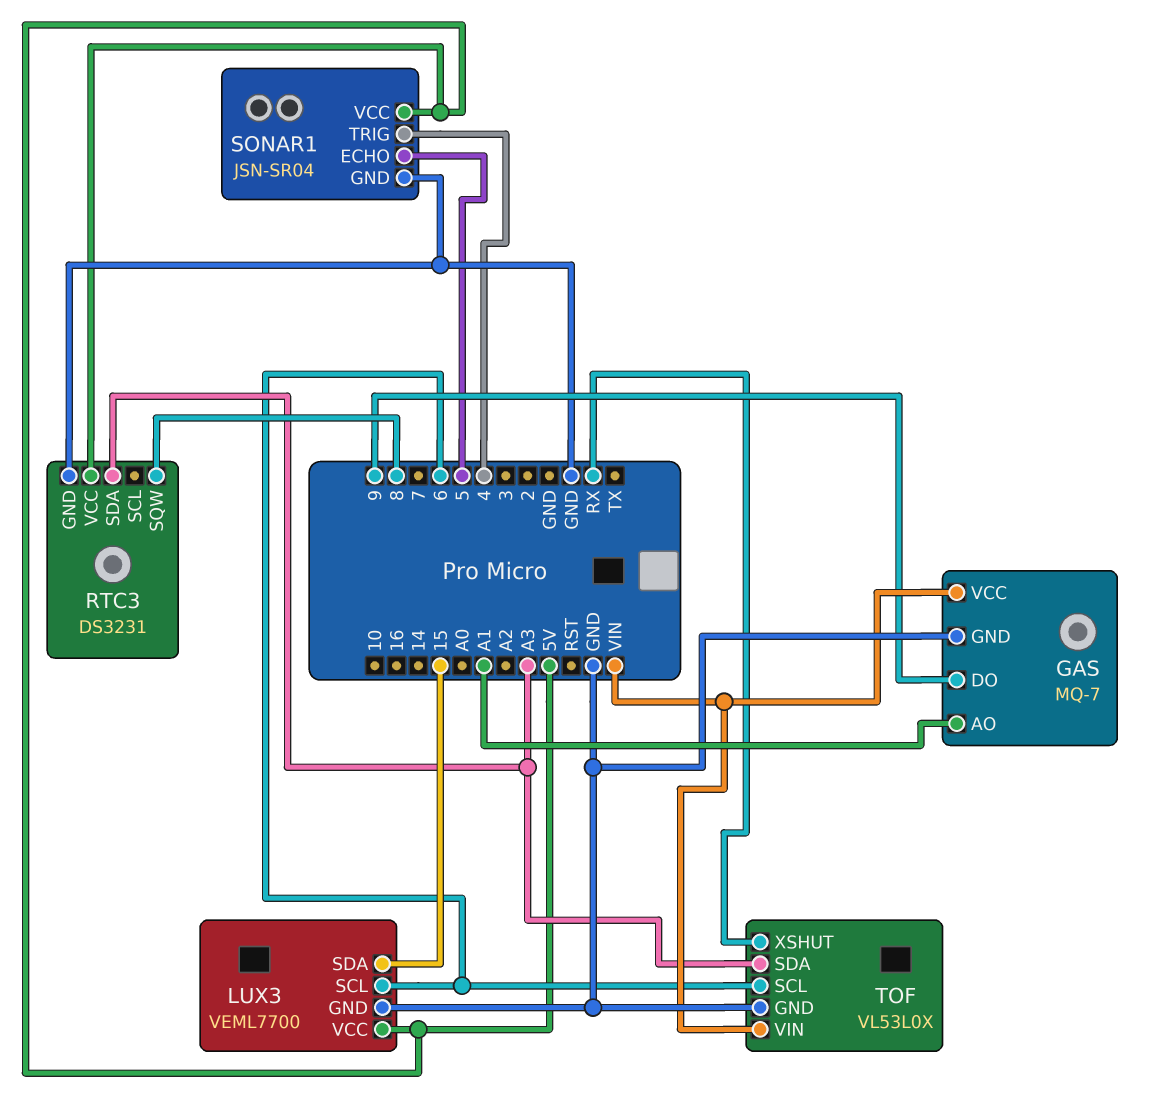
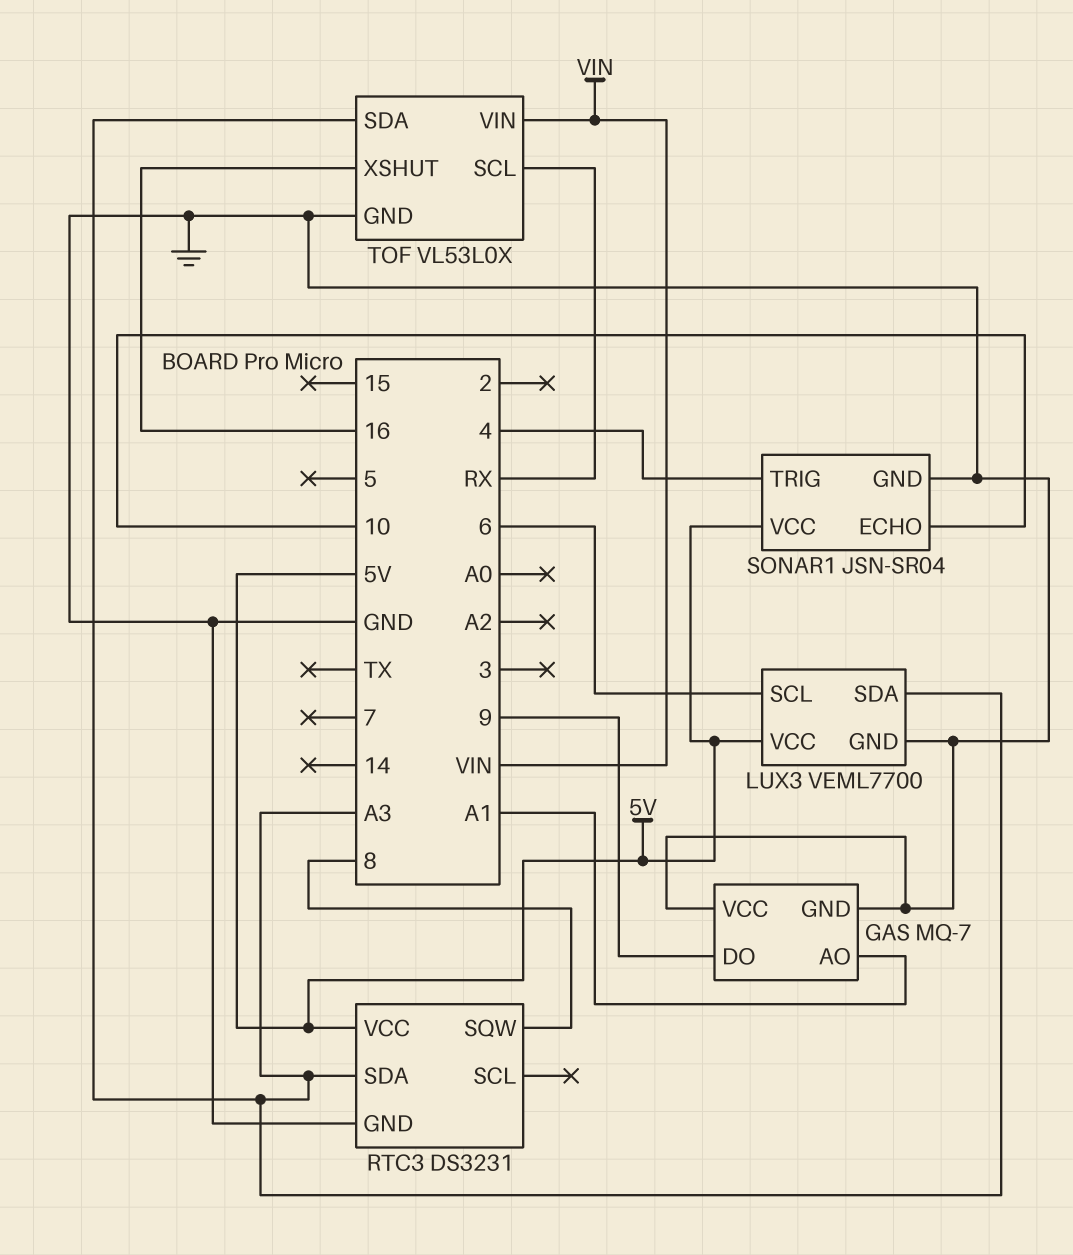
GAS pin VCC: VIN -> GND
LUX3 pin SDA: 15 -> A3
SONAR1 pin ECHO: 5 -> 10
TOF pin SCL: 6 -> RX
TOF pin XSHUT: RX -> 16

